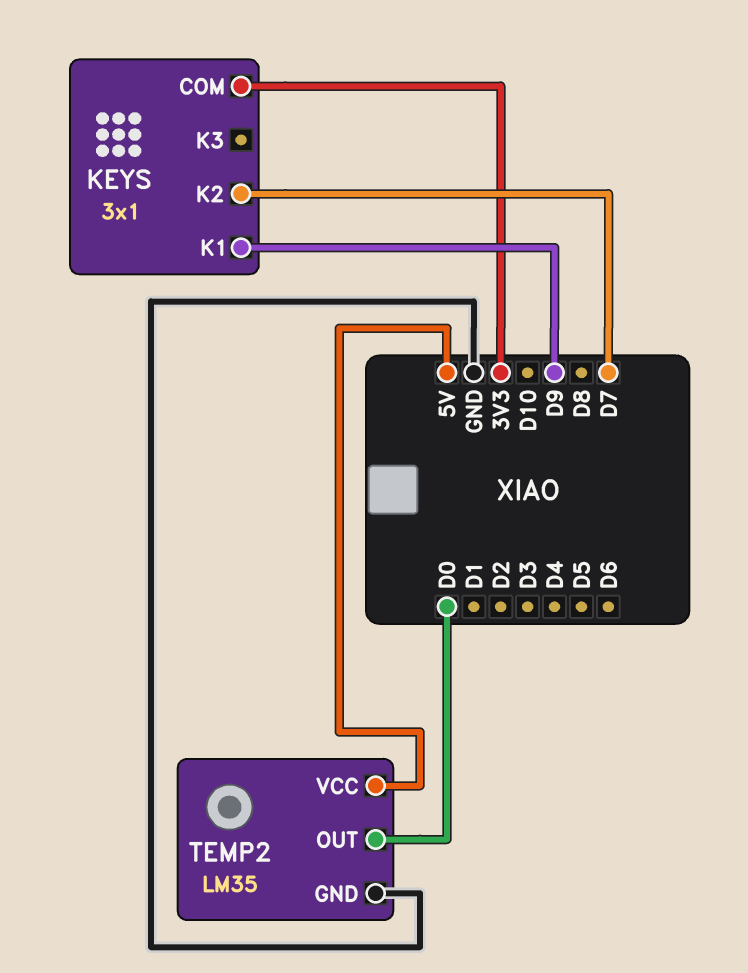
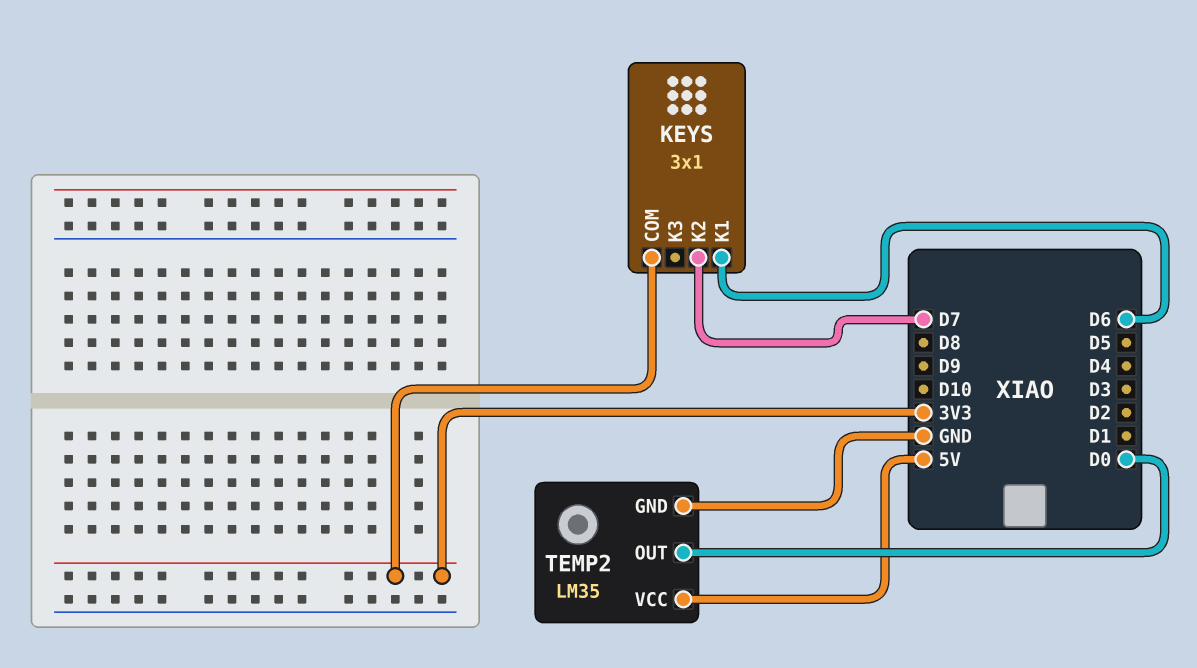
KEYS pin K1: D9 -> D6

